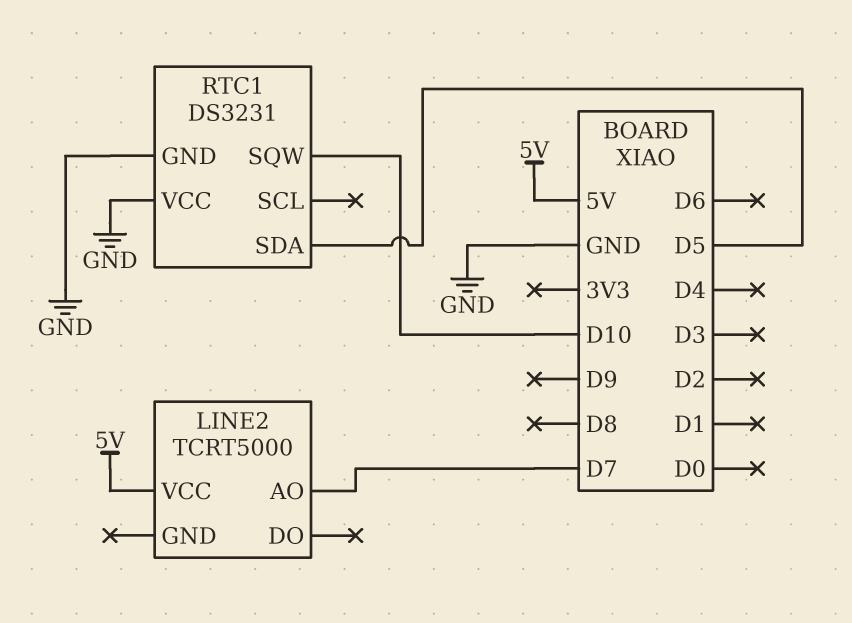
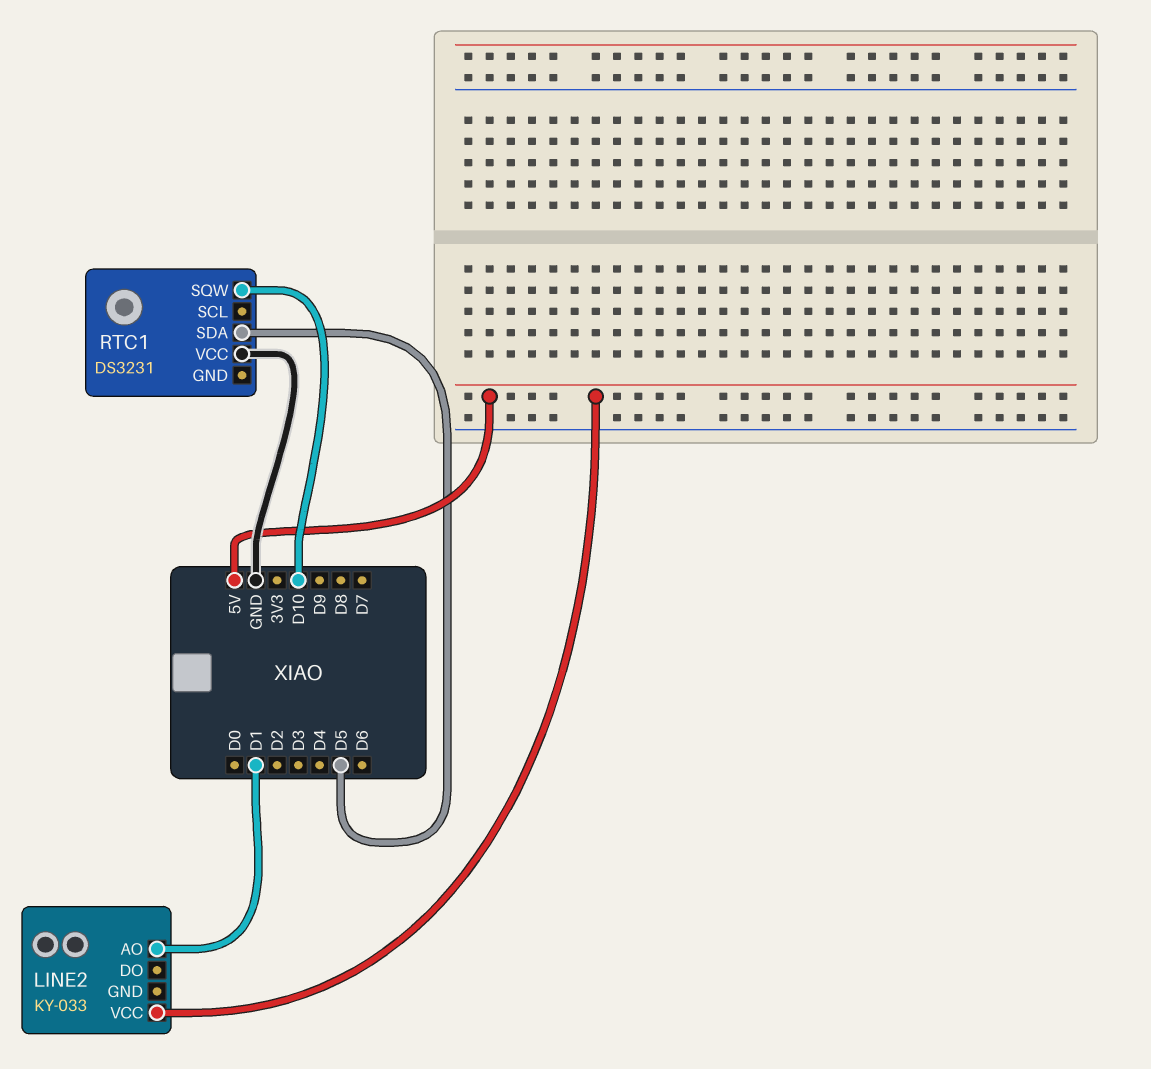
LINE2: TCRT5000 -> KY-033
LINE2 pin AO: D7 -> D1
RTC1 pin GND: GND -> none

